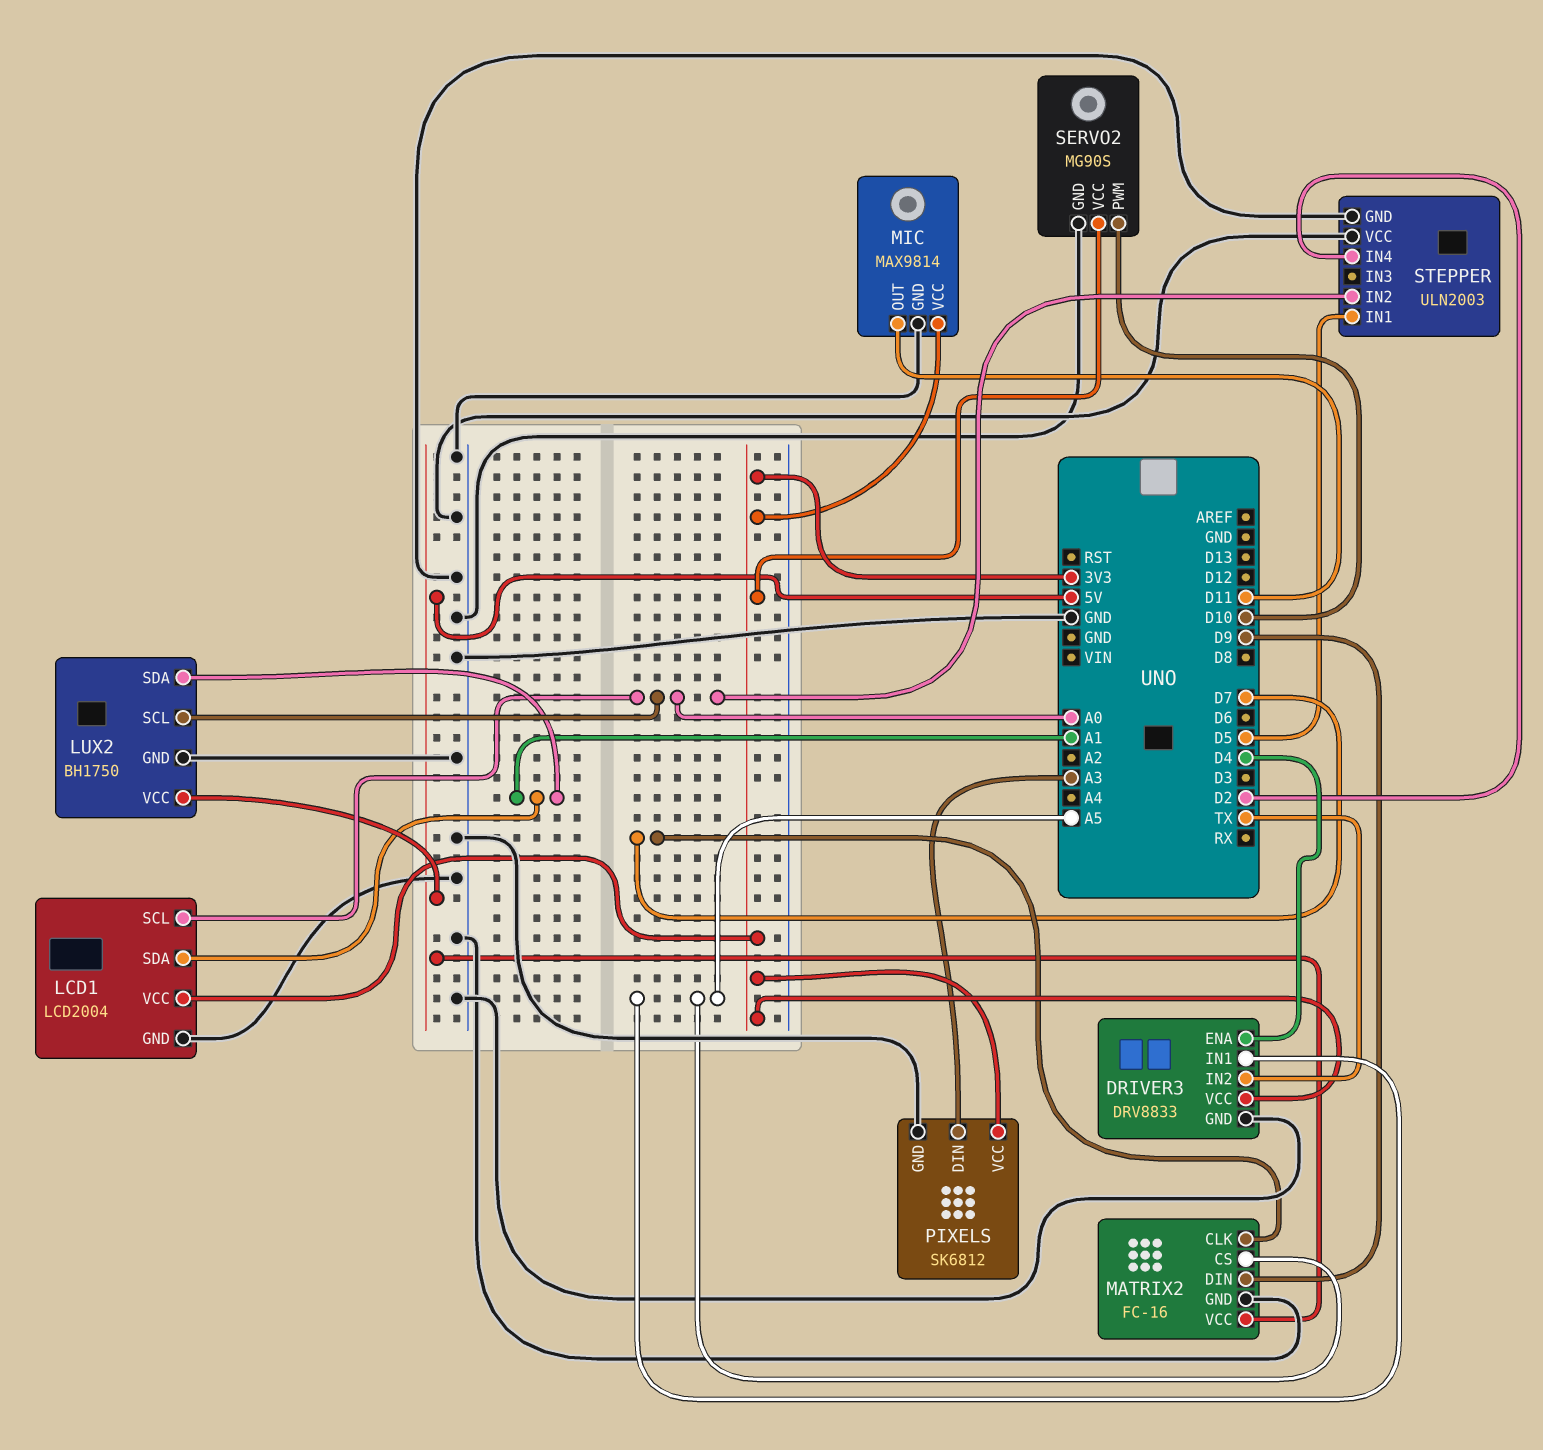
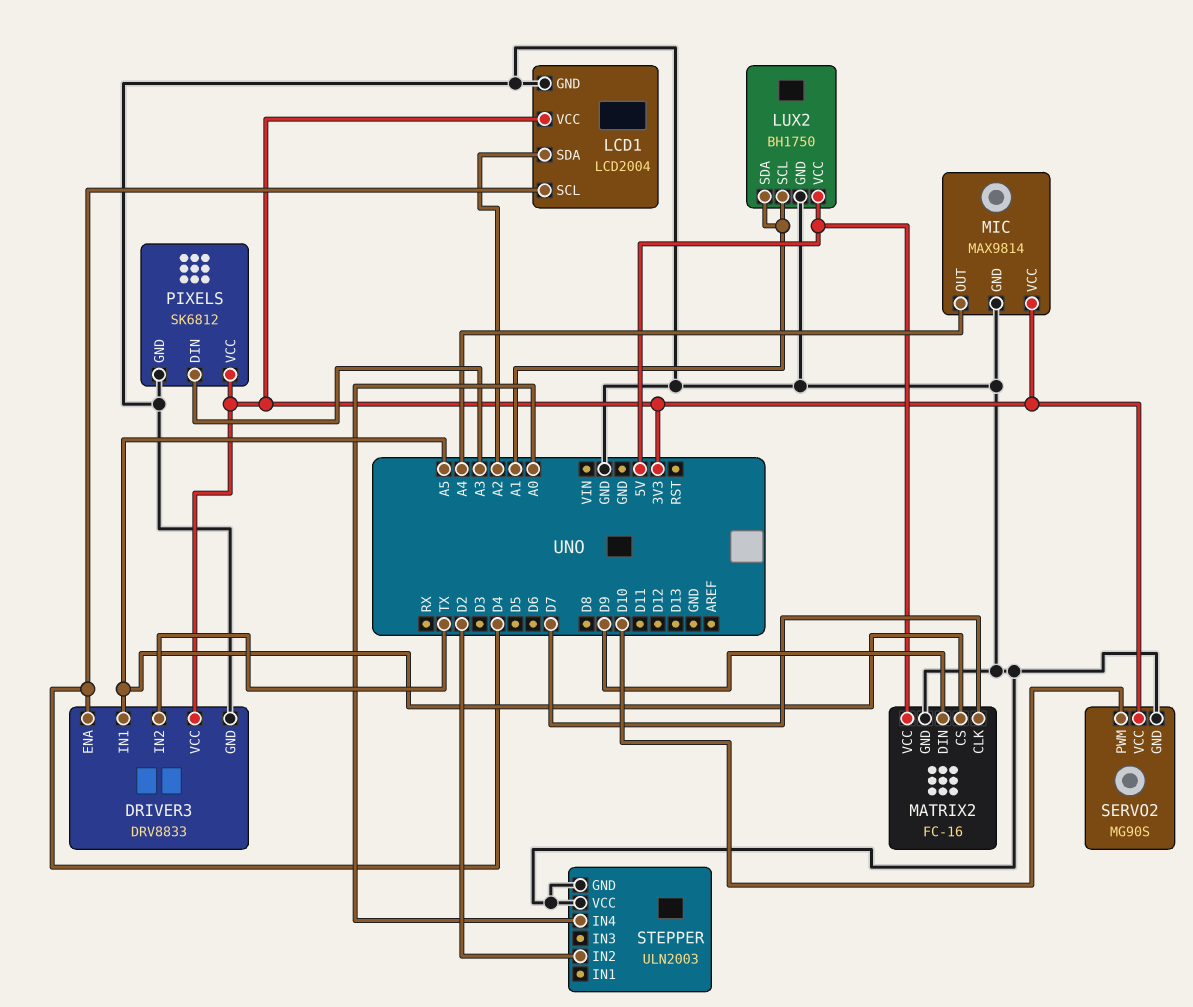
LCD1 pin SCL: A0 -> D4
LCD1 pin SDA: A1 -> A2
LUX2 pin SCL: A0 -> A1
MIC pin OUT: D11 -> A4
STEPPER pin IN1: D5 -> none
STEPPER pin IN2: A0 -> D2
STEPPER pin IN4: D2 -> A0

